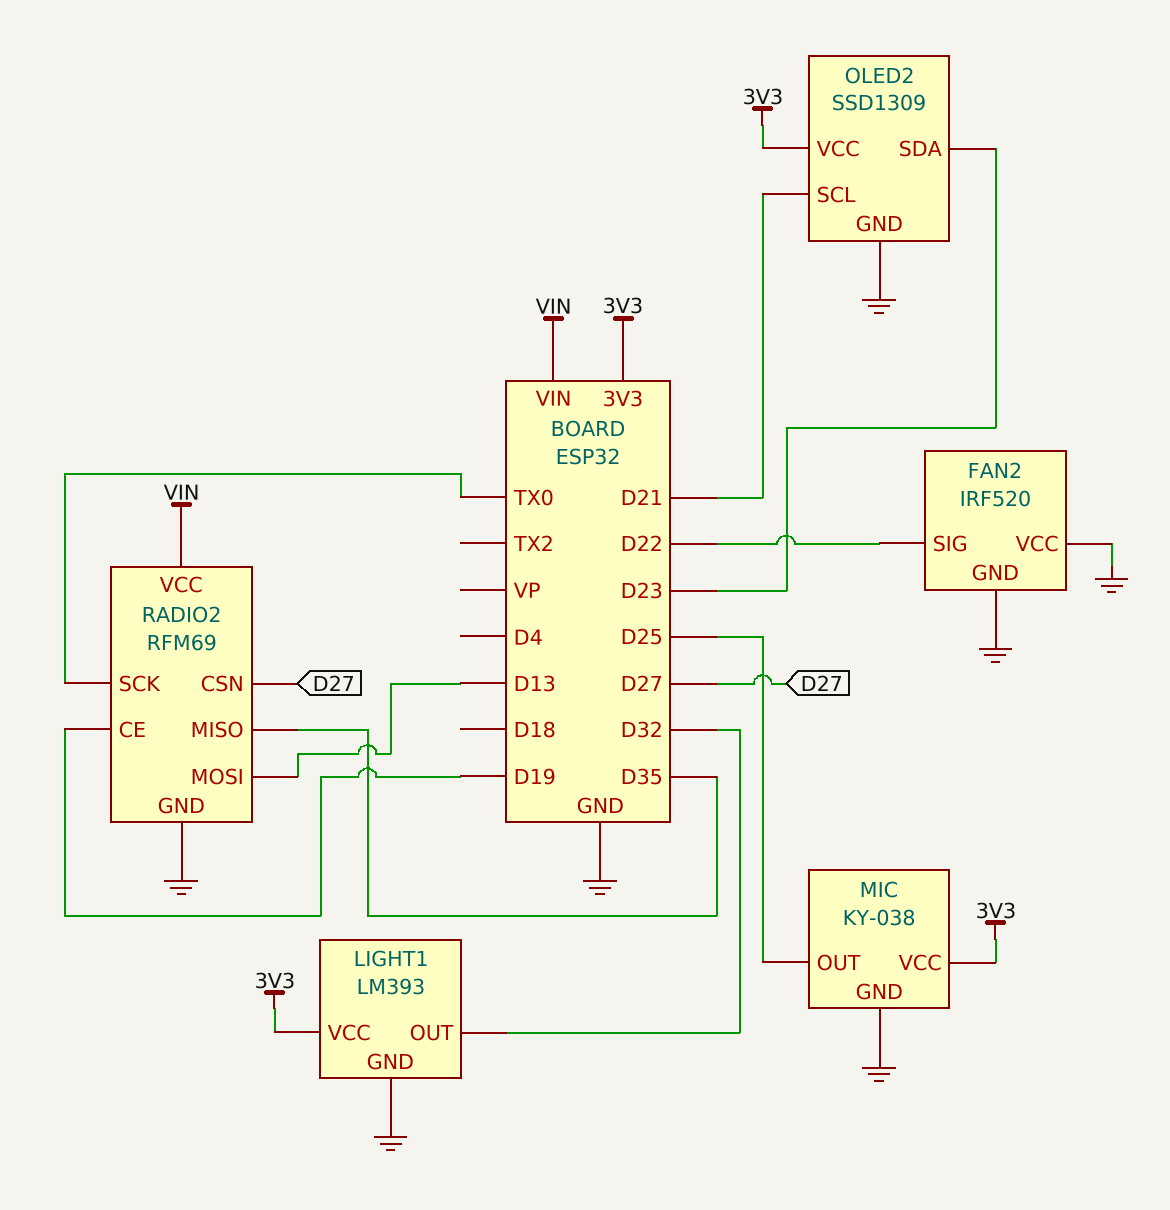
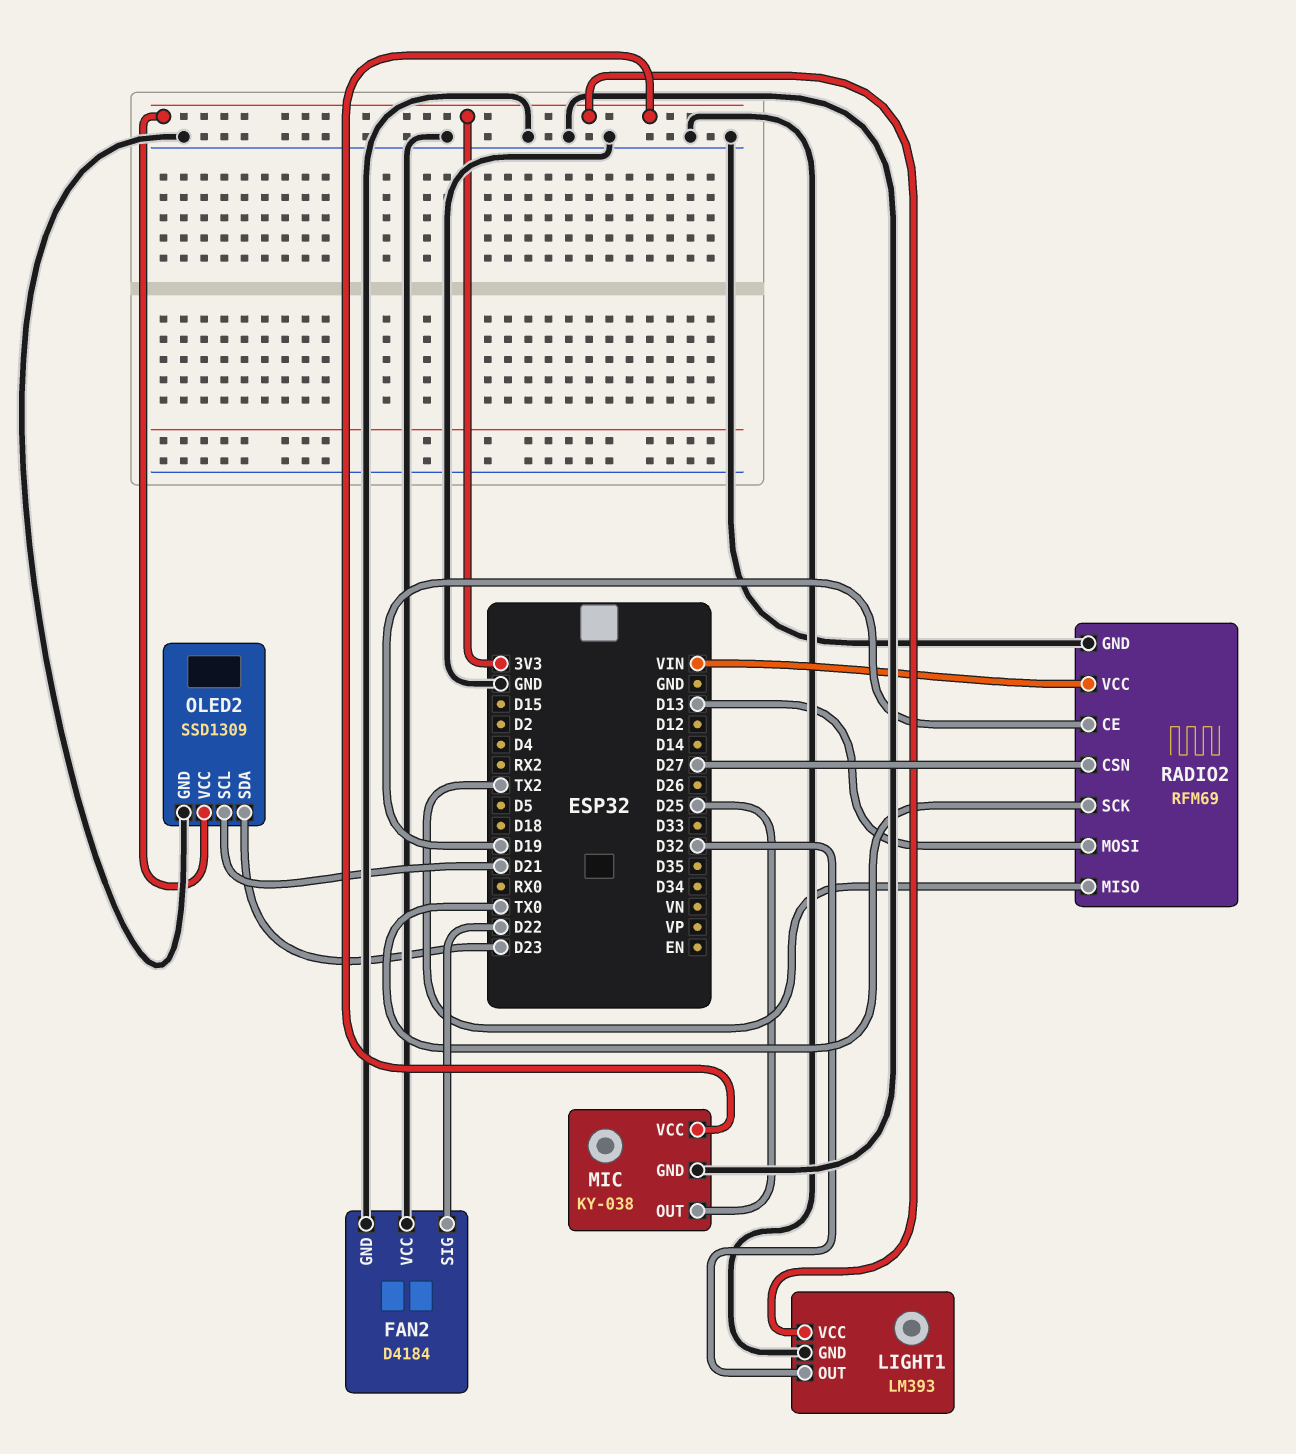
FAN2: IRF520 -> D4184
RADIO2 pin MISO: D35 -> TX2

